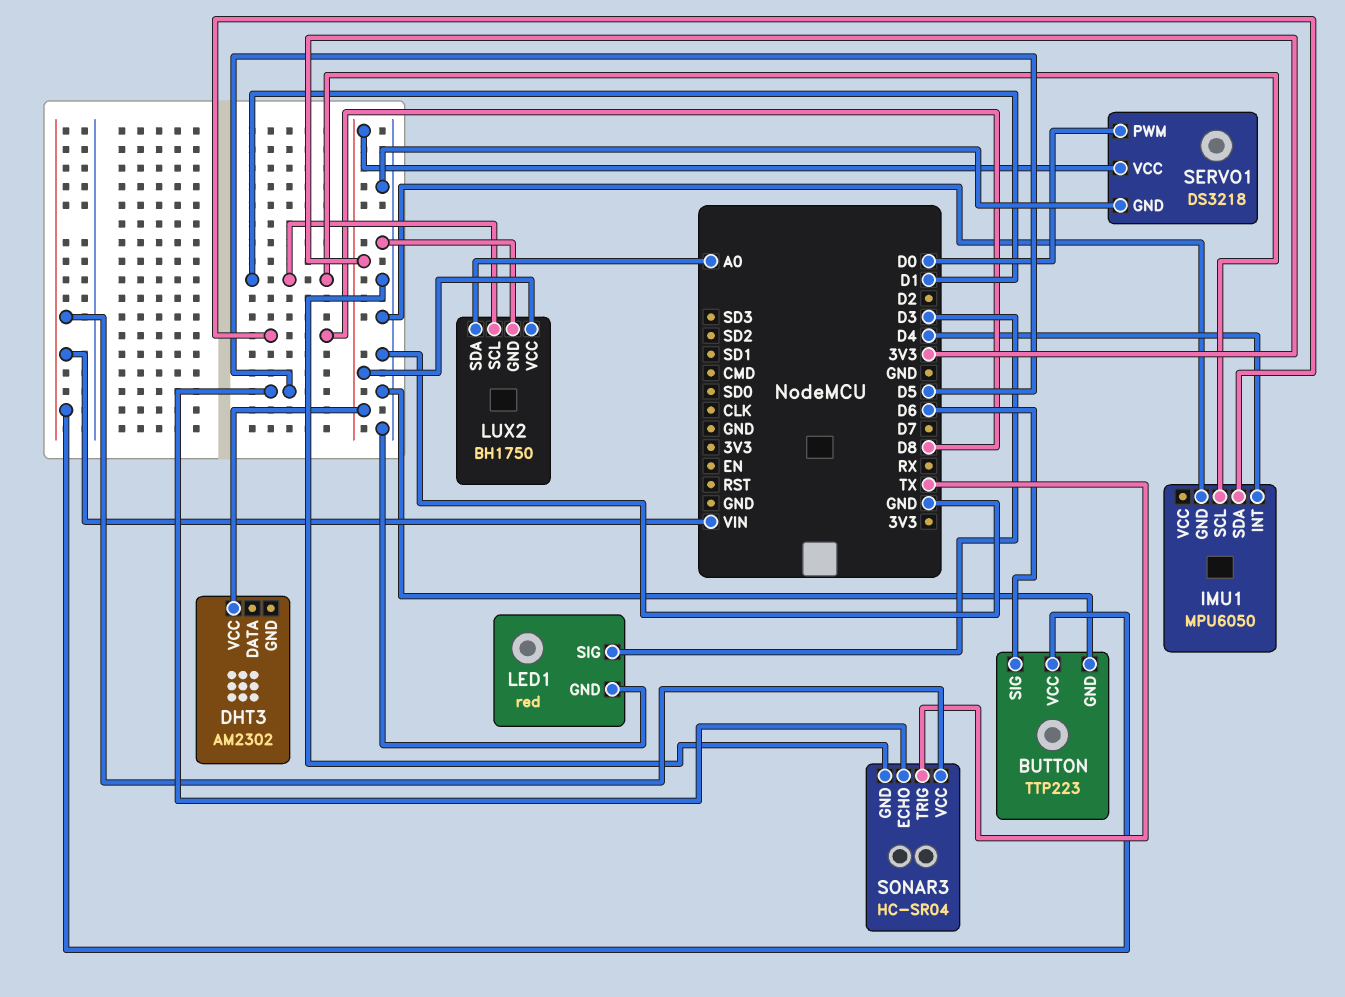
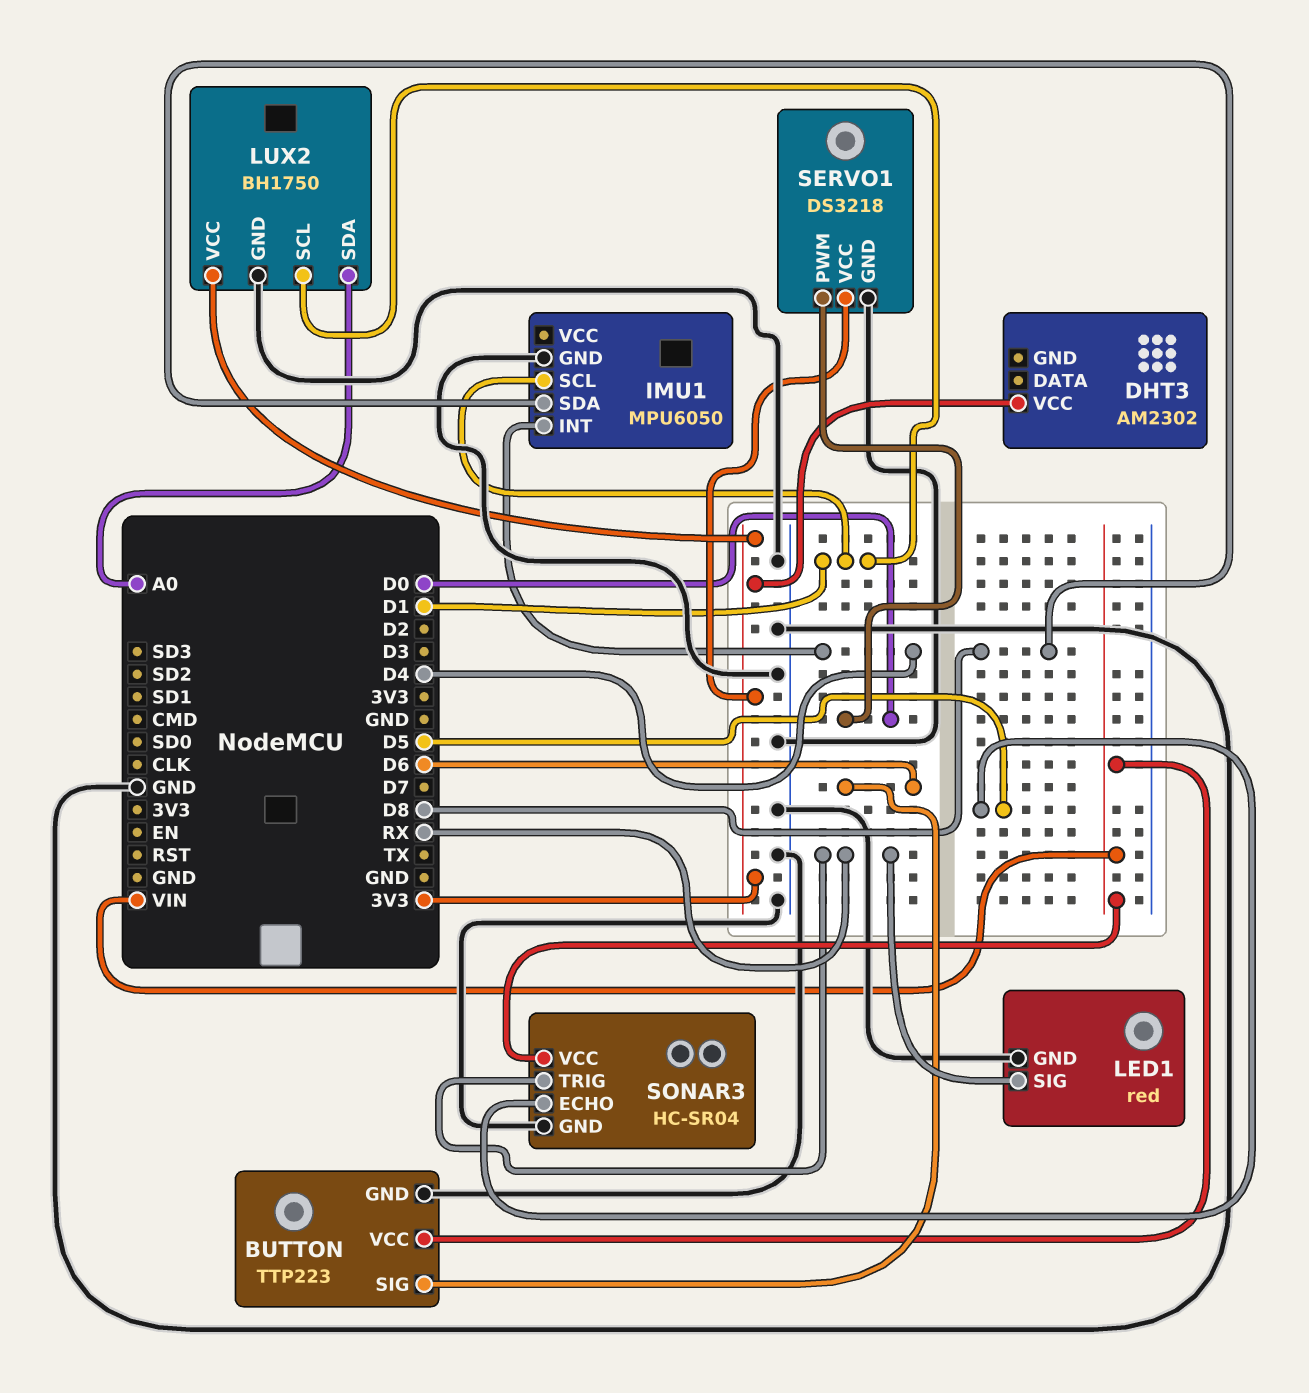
LED1 pin SIG: D3 -> RX
SONAR3 pin TRIG: TX -> RX

